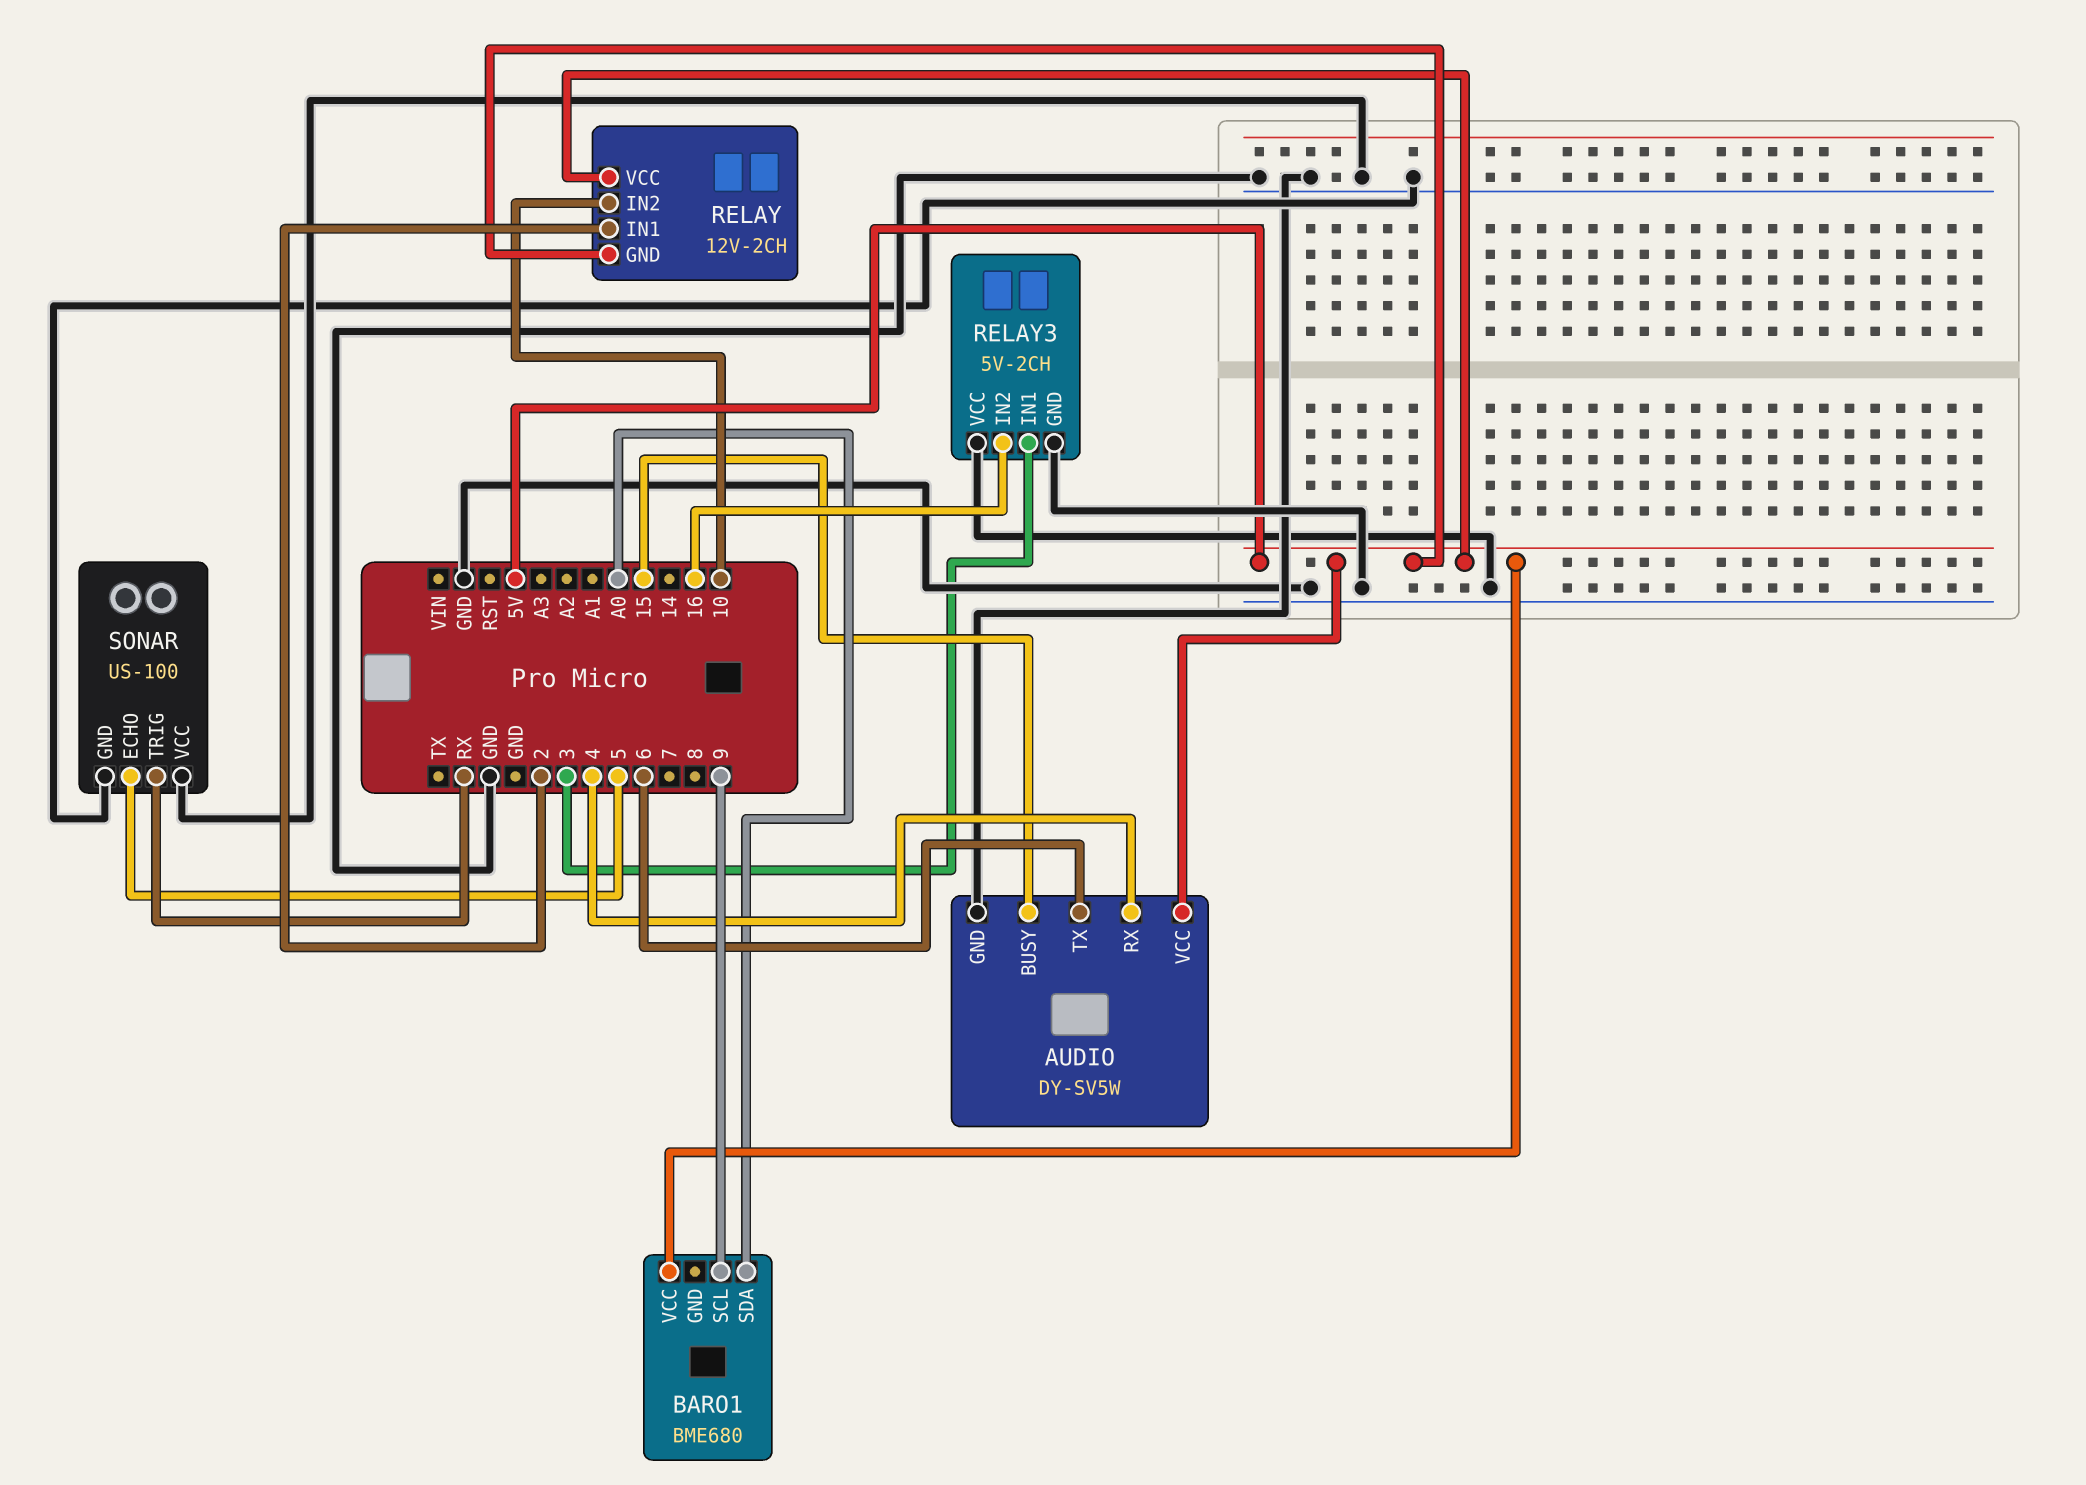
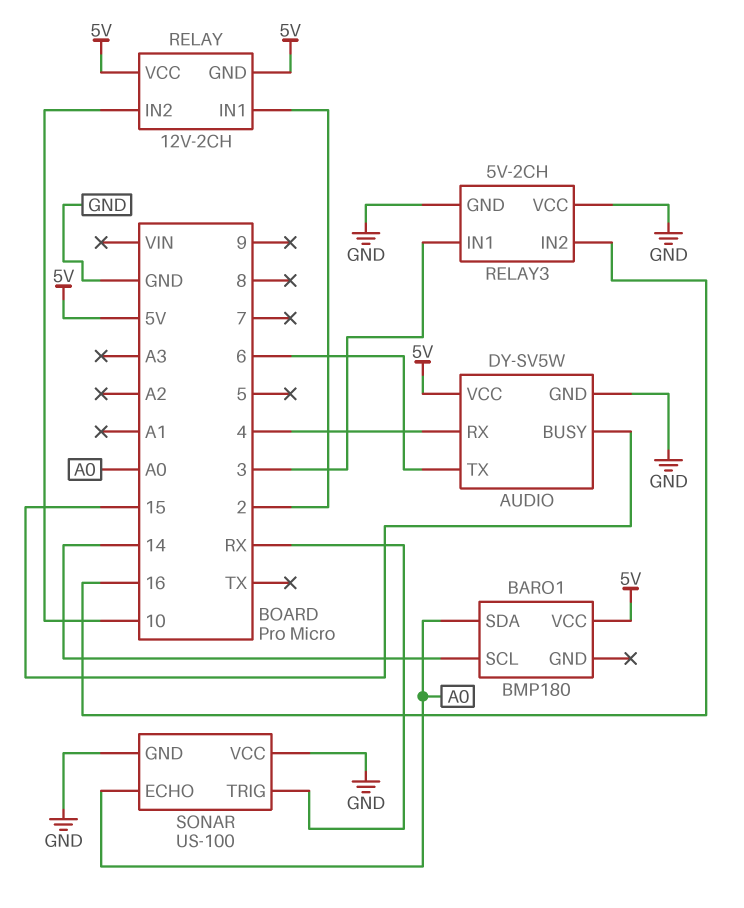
BARO1: BME680 -> BMP180
BARO1 pin SCL: 9 -> 14
SONAR pin ECHO: 5 -> A0

